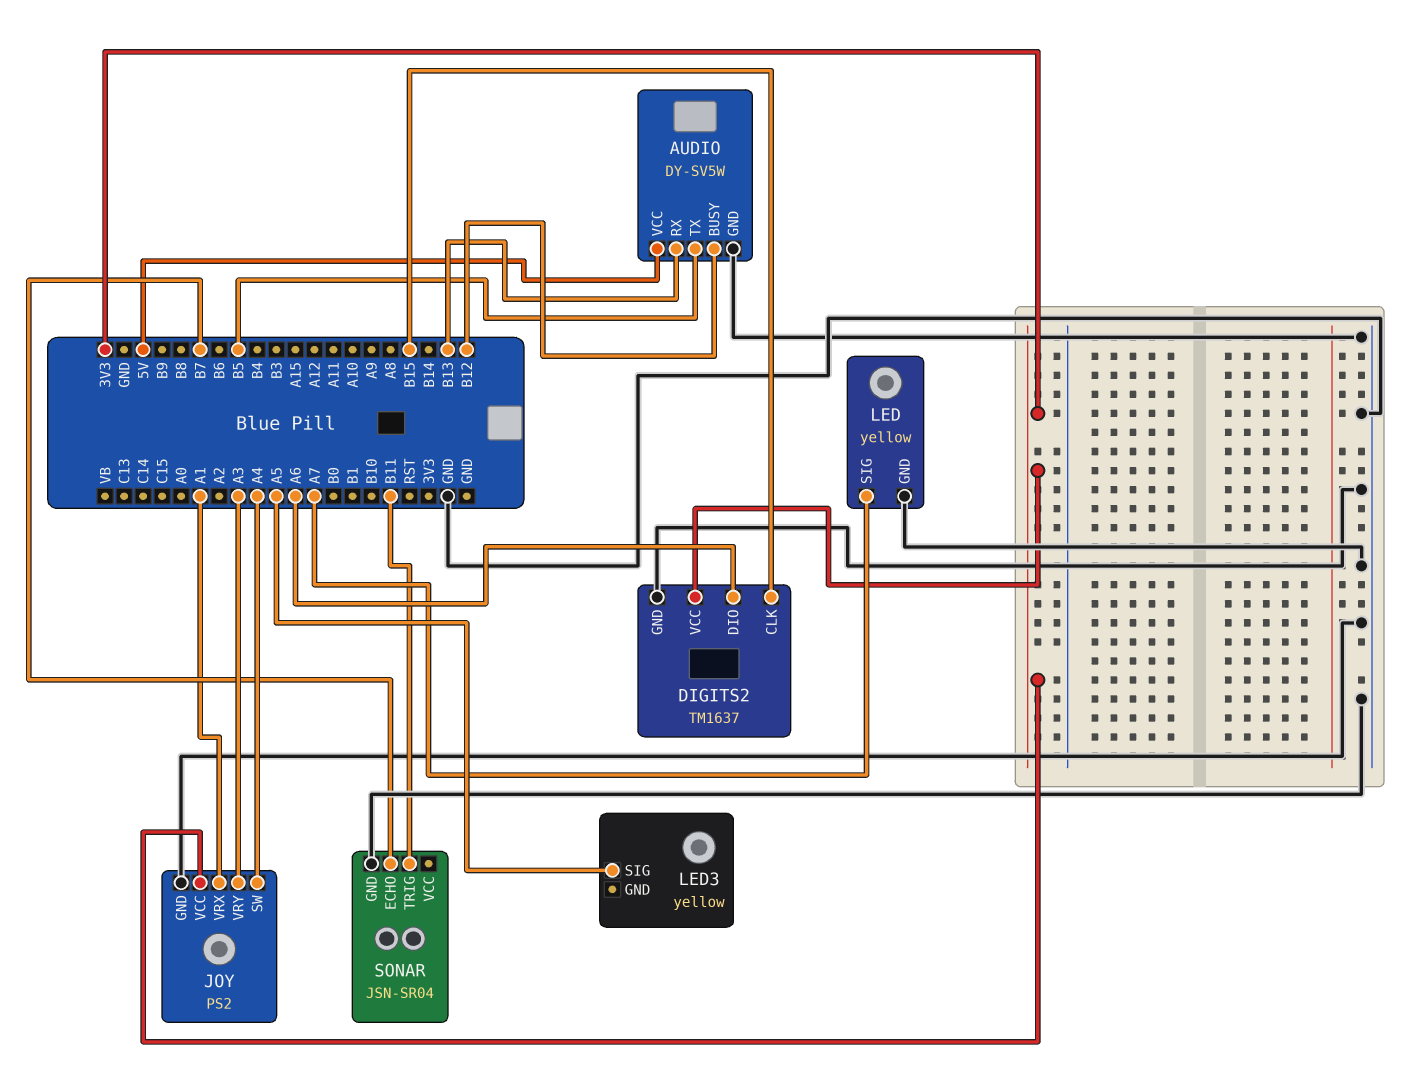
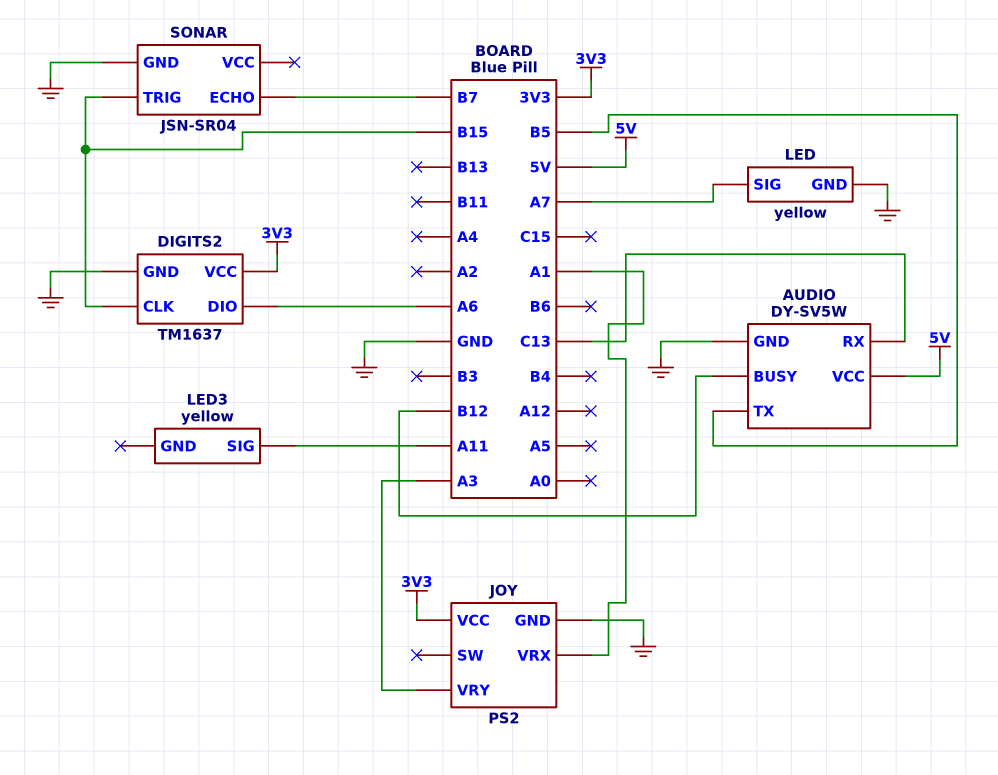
AUDIO pin RX: B13 -> C13
JOY pin SW: A4 -> none
LED3 pin SIG: A5 -> A11
SONAR pin TRIG: B11 -> B15

